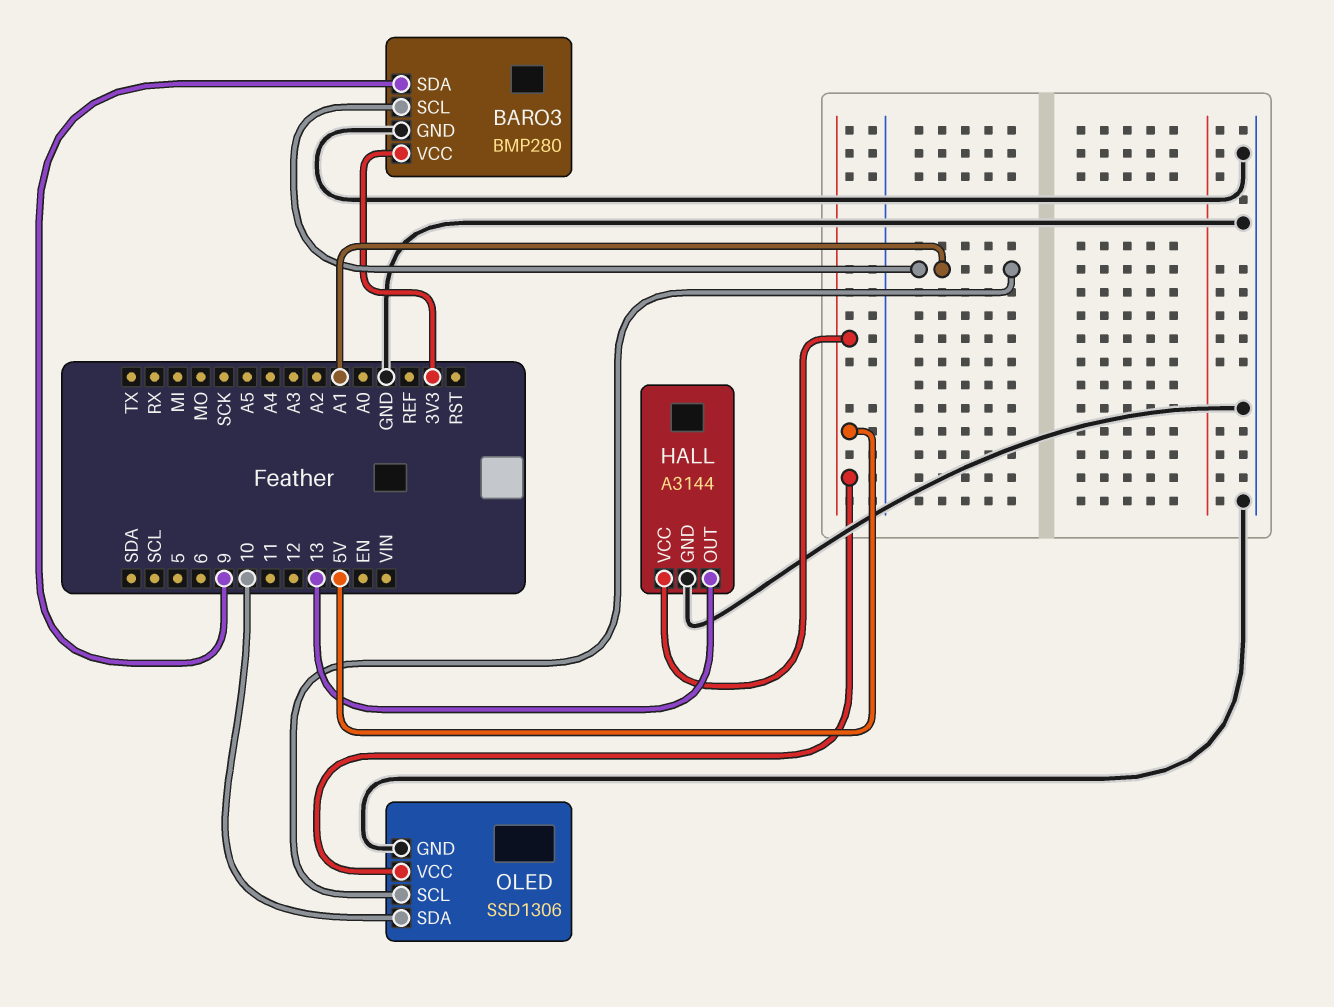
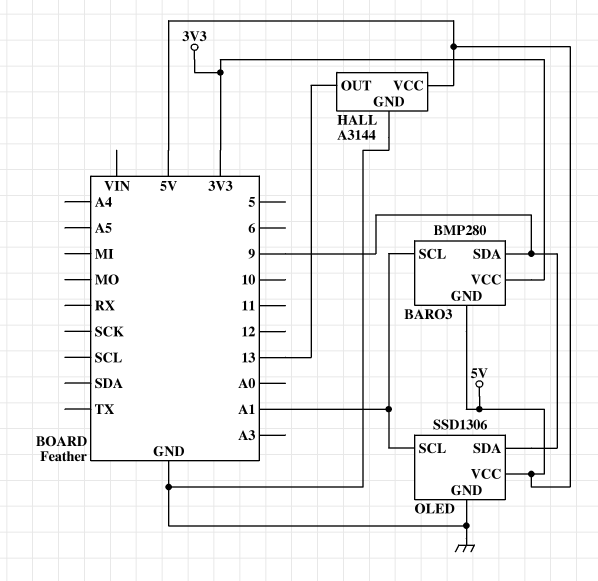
BARO3 pin GND: GND -> 5V
OLED pin SDA: 10 -> 9

